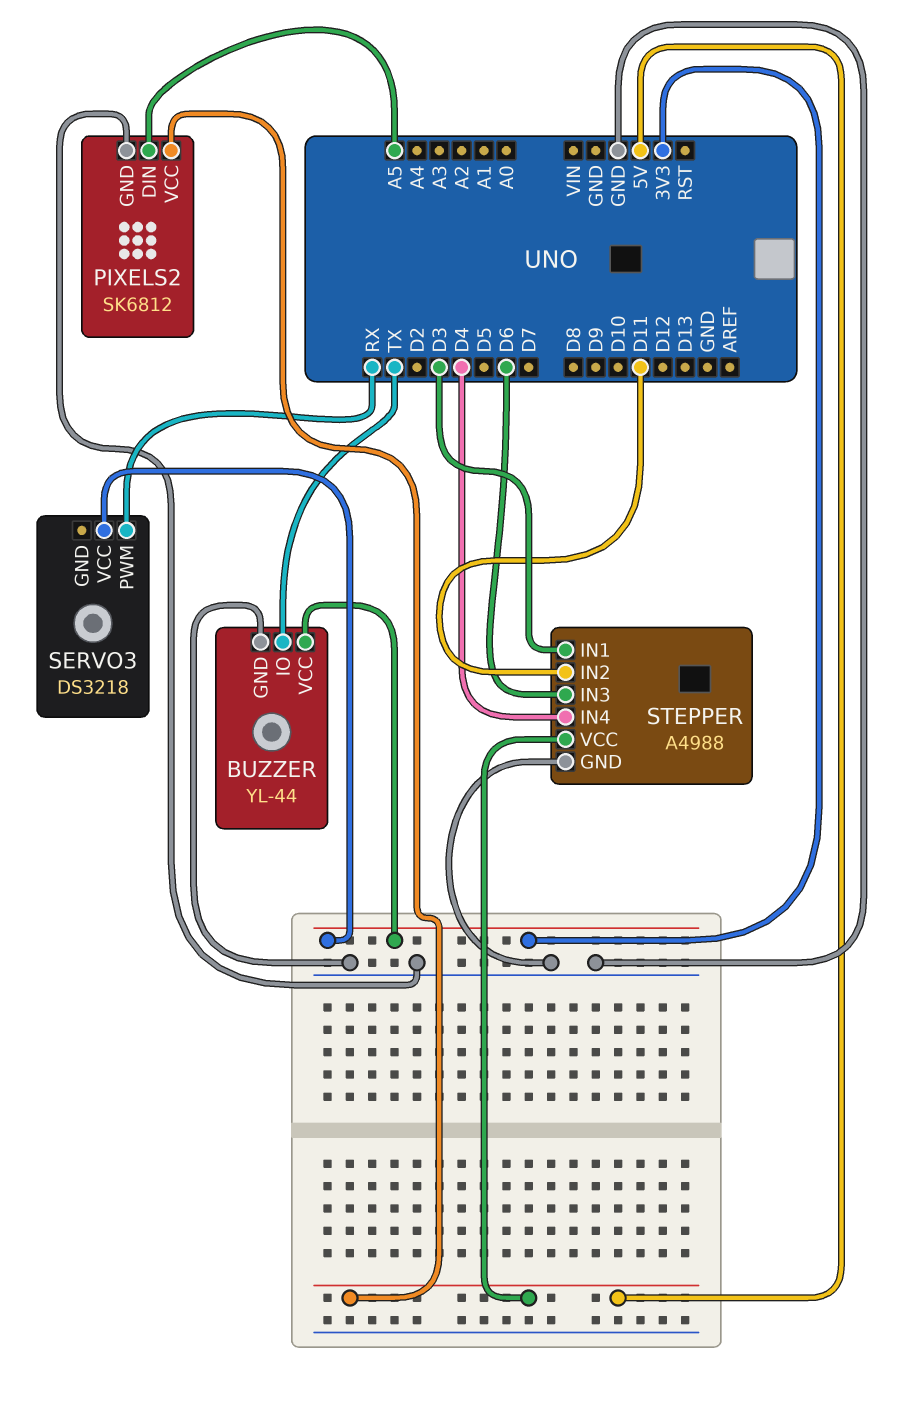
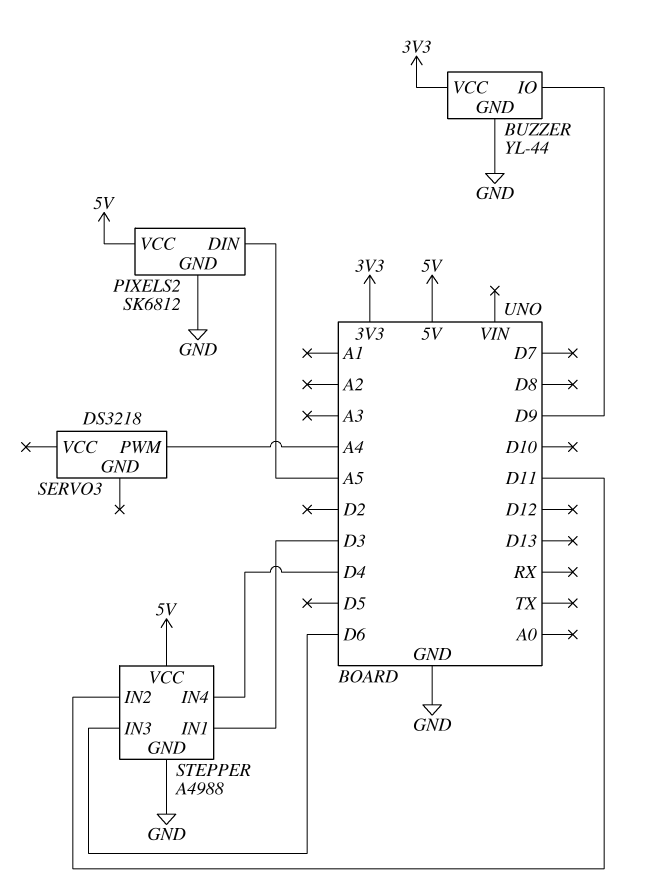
BUZZER pin IO: TX -> D9
SERVO3 pin PWM: RX -> A4
SERVO3 pin VCC: 3V3 -> none

